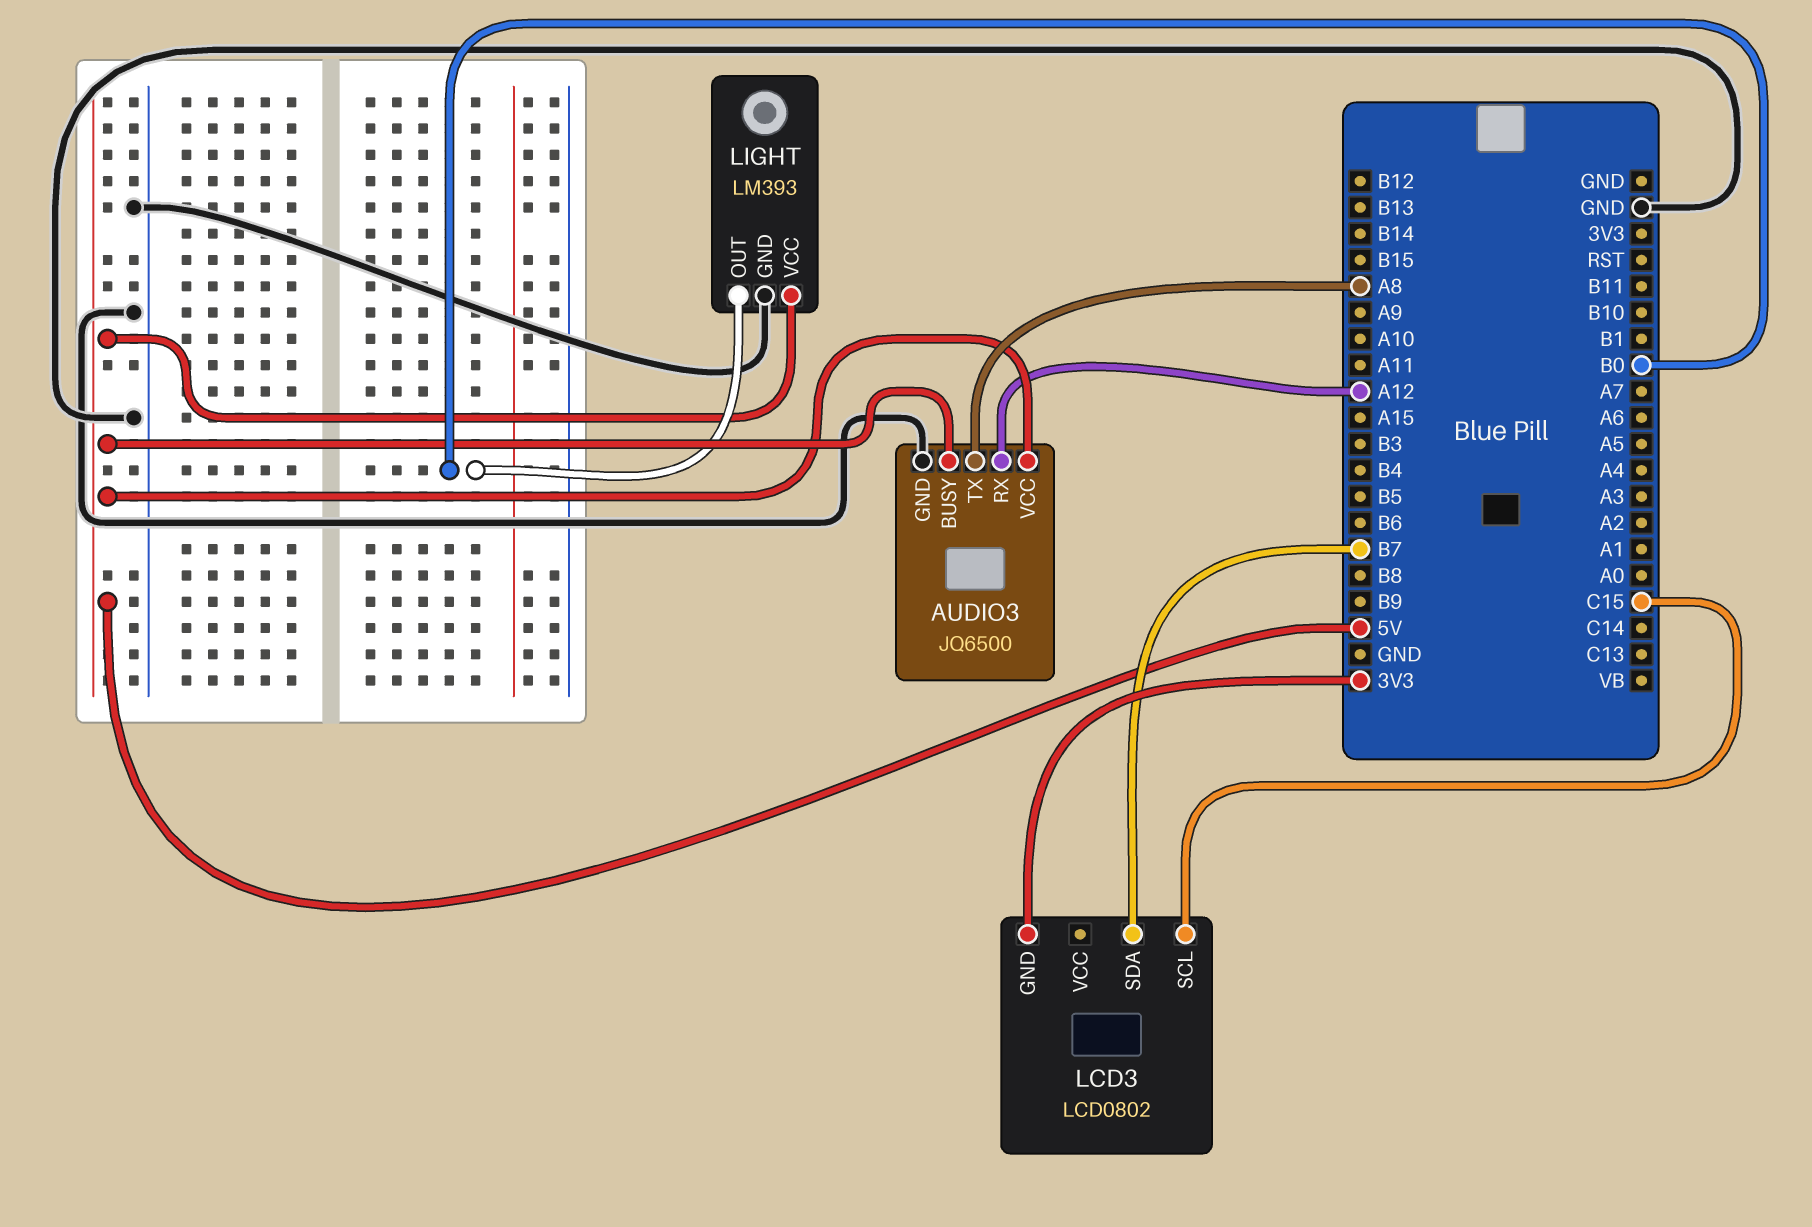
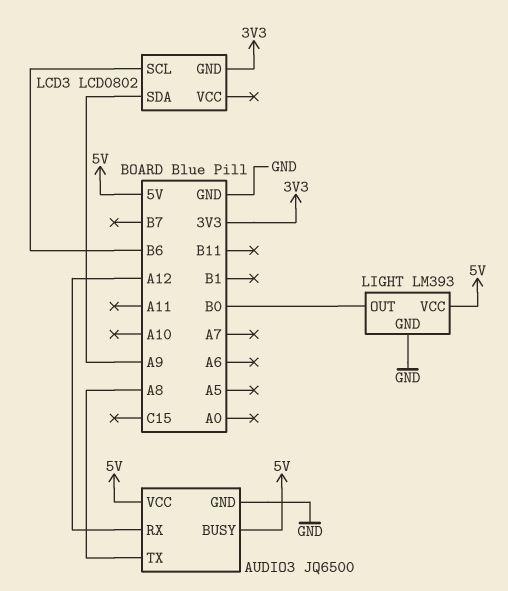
LCD3 pin SCL: C15 -> B6
LCD3 pin SDA: B7 -> A9

